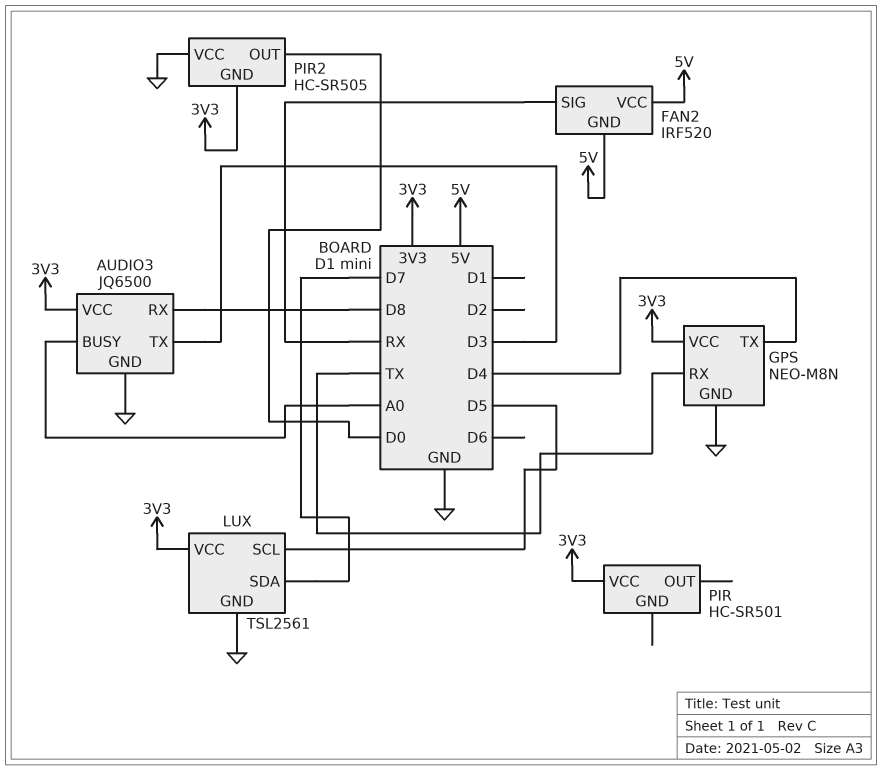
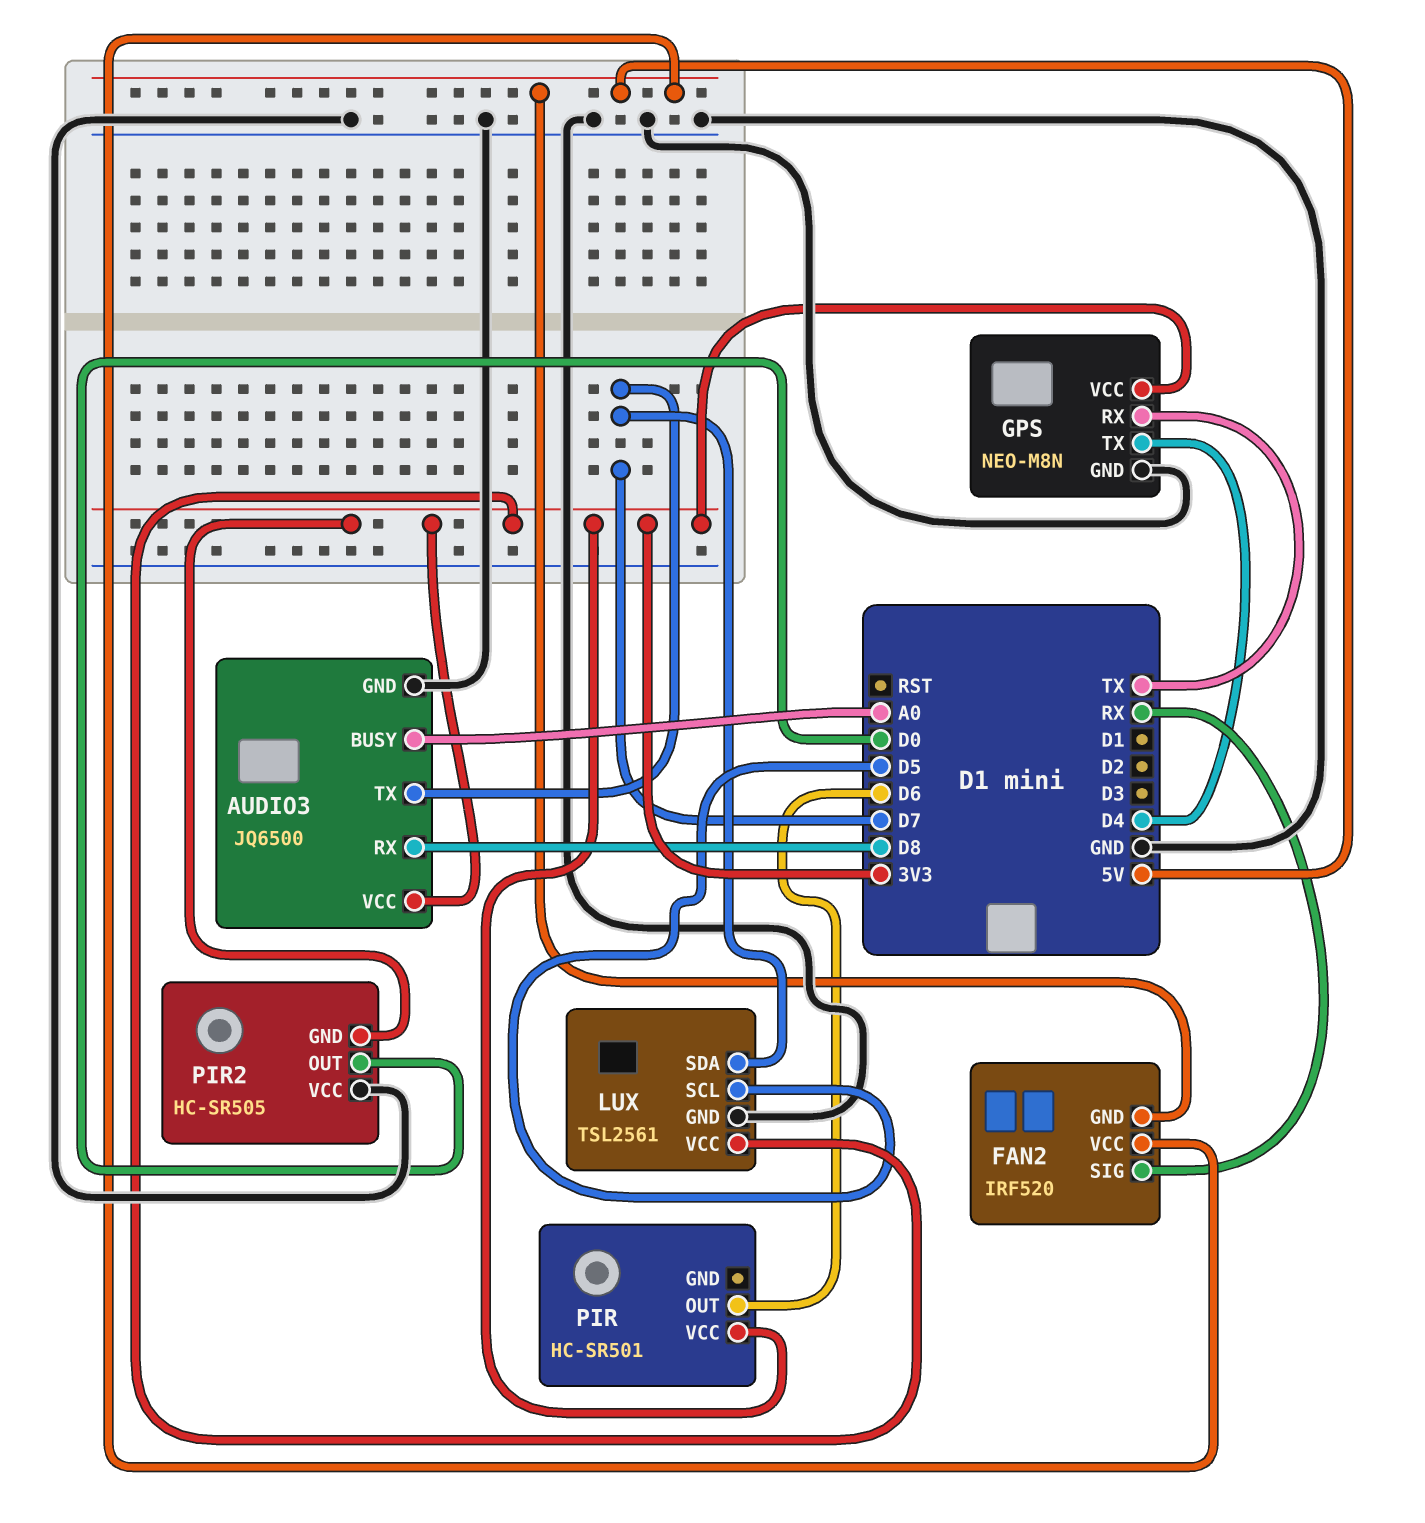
AUDIO3 pin TX: D3 -> D7
PIR pin OUT: none -> D6

